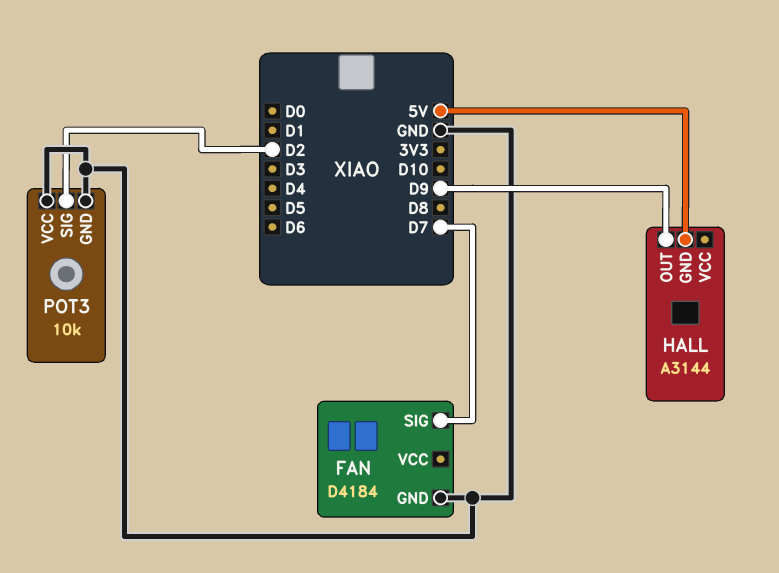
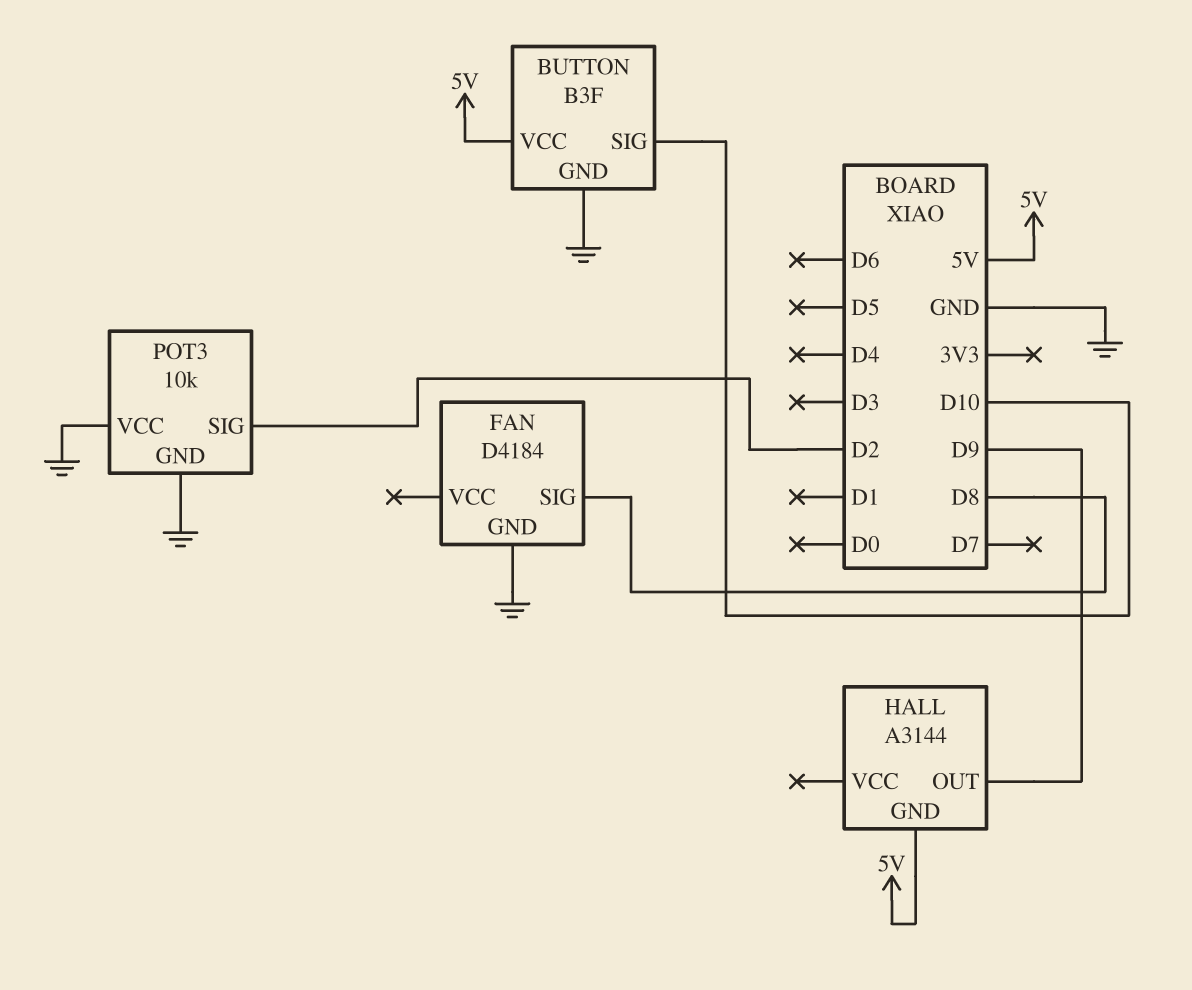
BUTTON: none -> B3F
BUTTON pin GND: none -> GND
BUTTON pin SIG: none -> D10
BUTTON pin VCC: none -> 5V
FAN pin SIG: D7 -> D8

